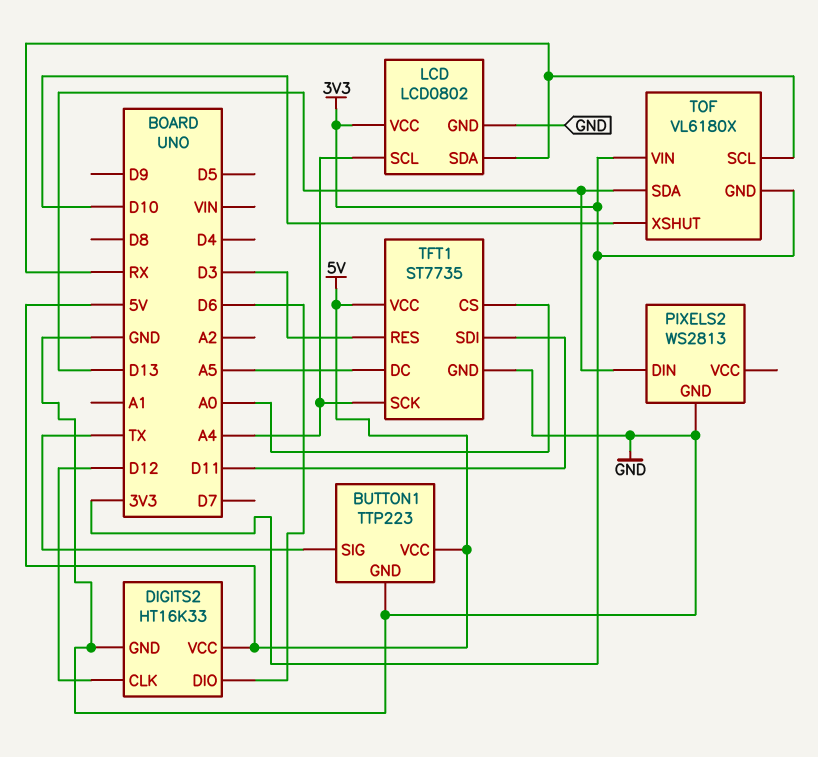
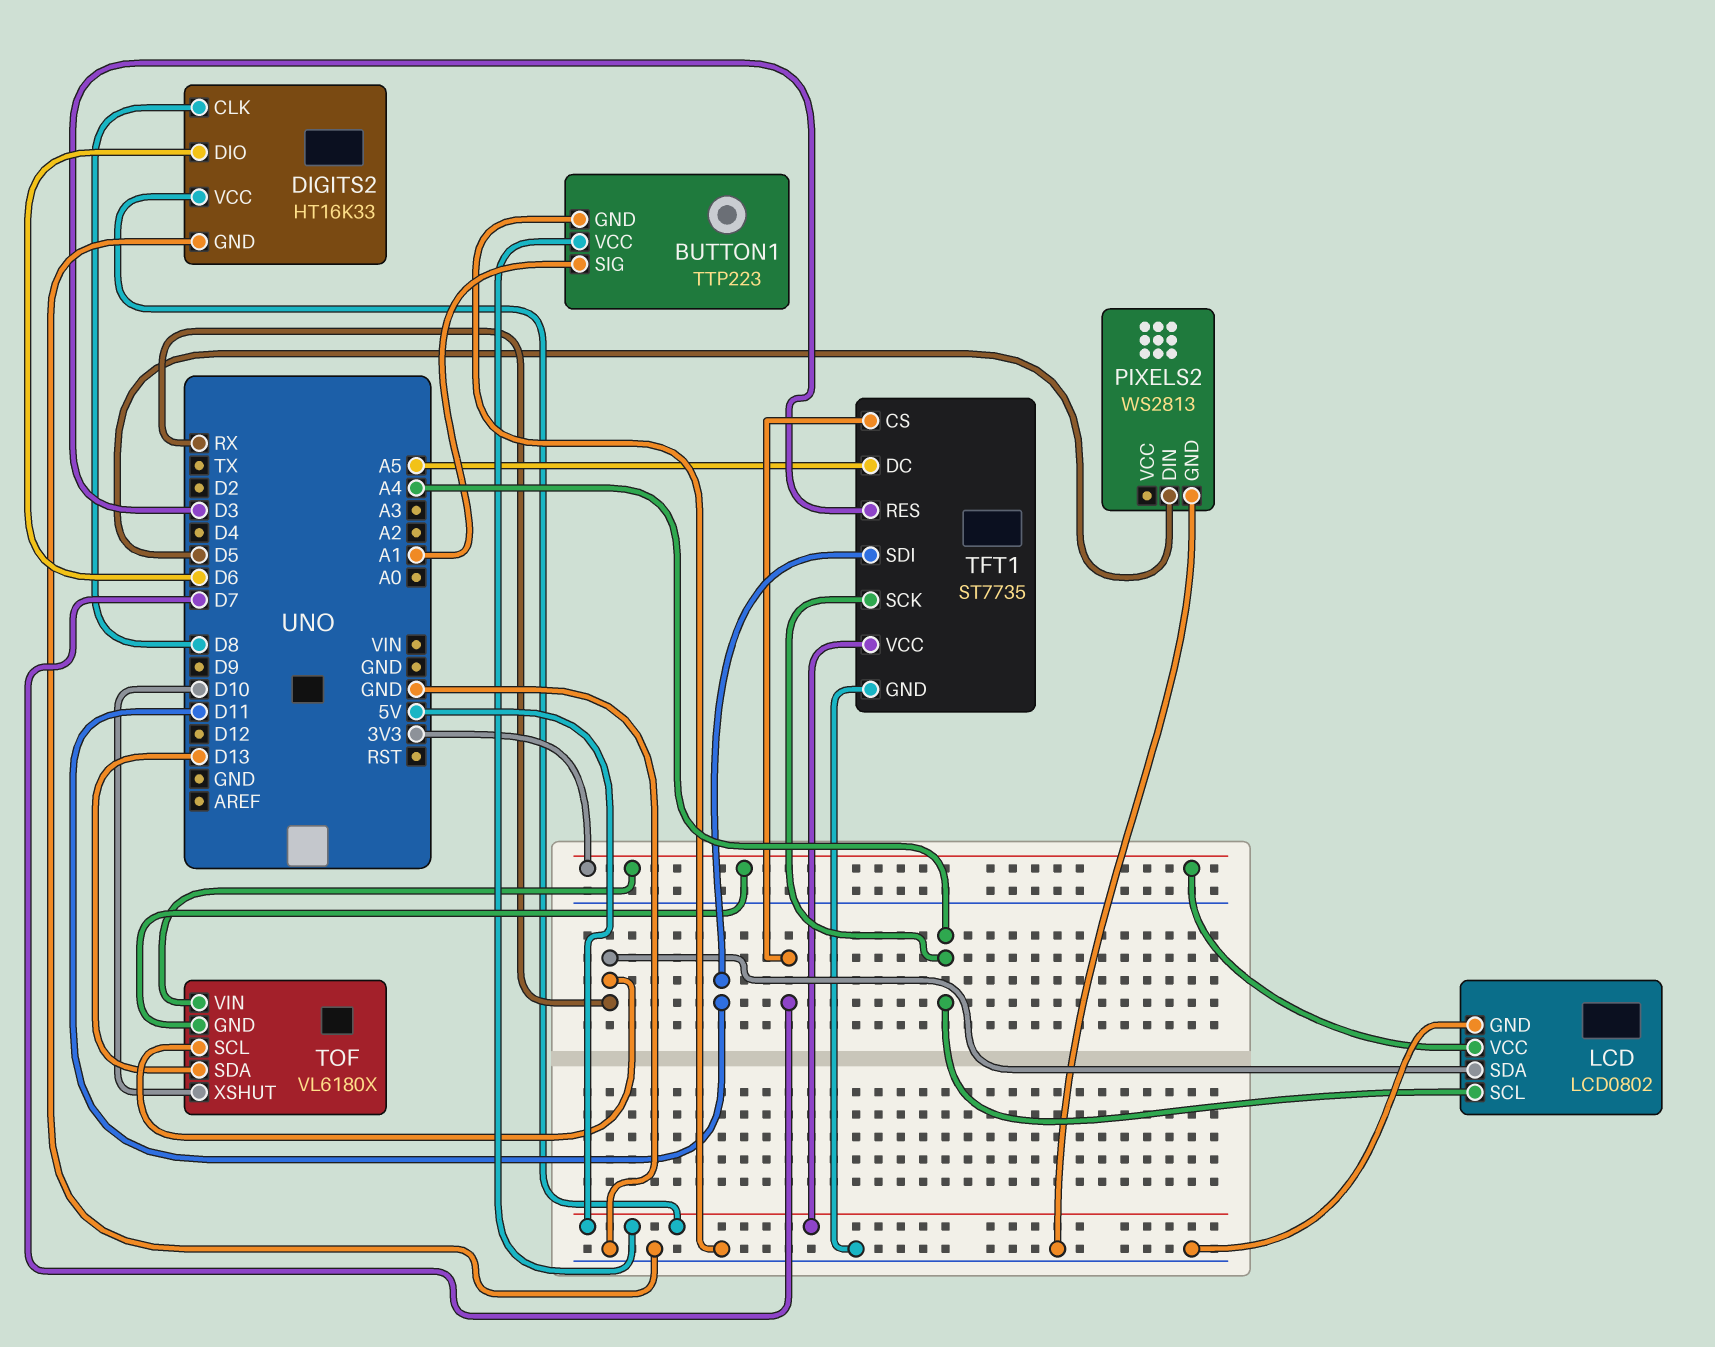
BUTTON1 pin SIG: TX -> A1
DIGITS2 pin CLK: D12 -> D8
PIXELS2 pin DIN: D13 -> D5
TFT1 pin CS: A0 -> D7

